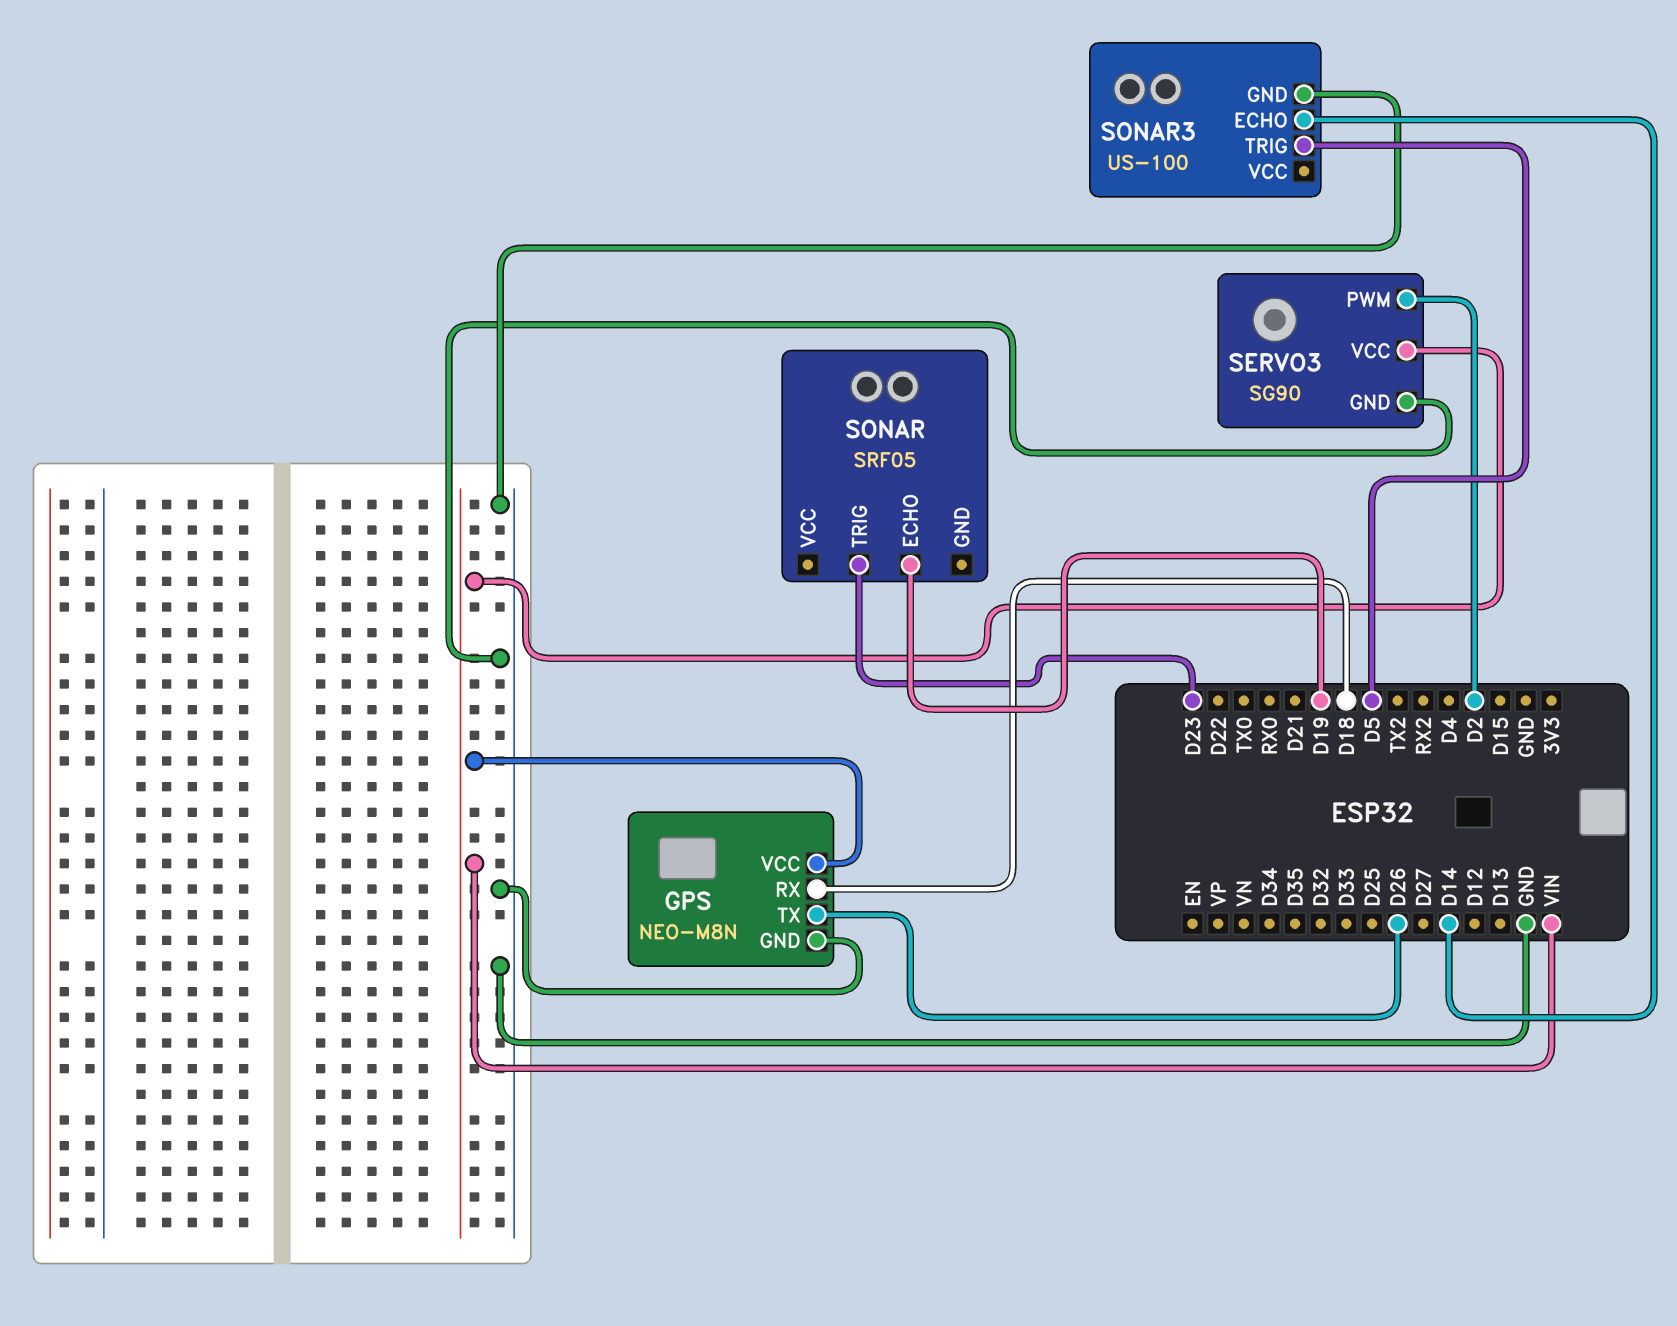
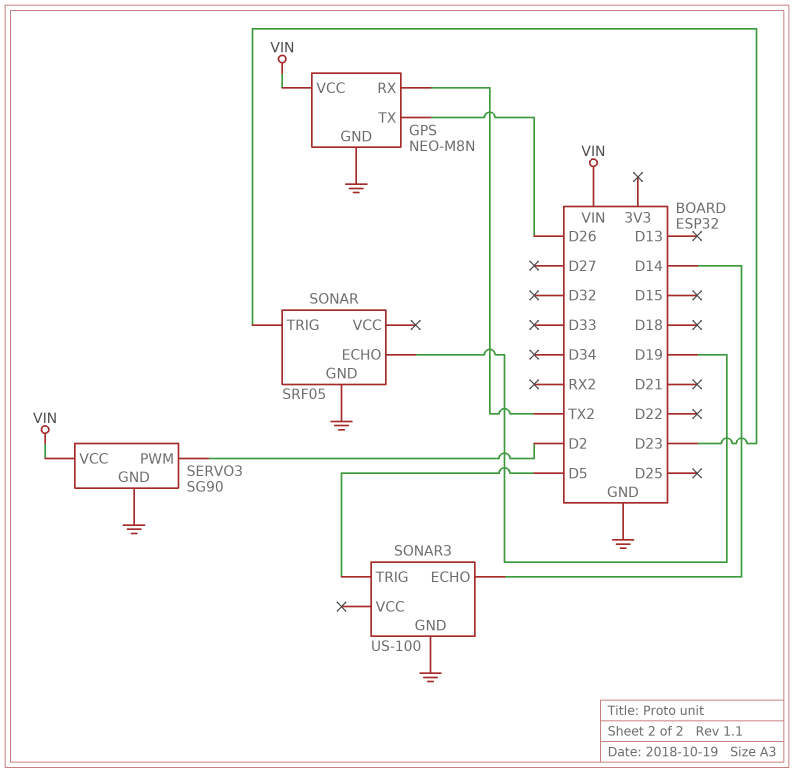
GPS pin RX: D18 -> TX2
SONAR pin GND: none -> GND

